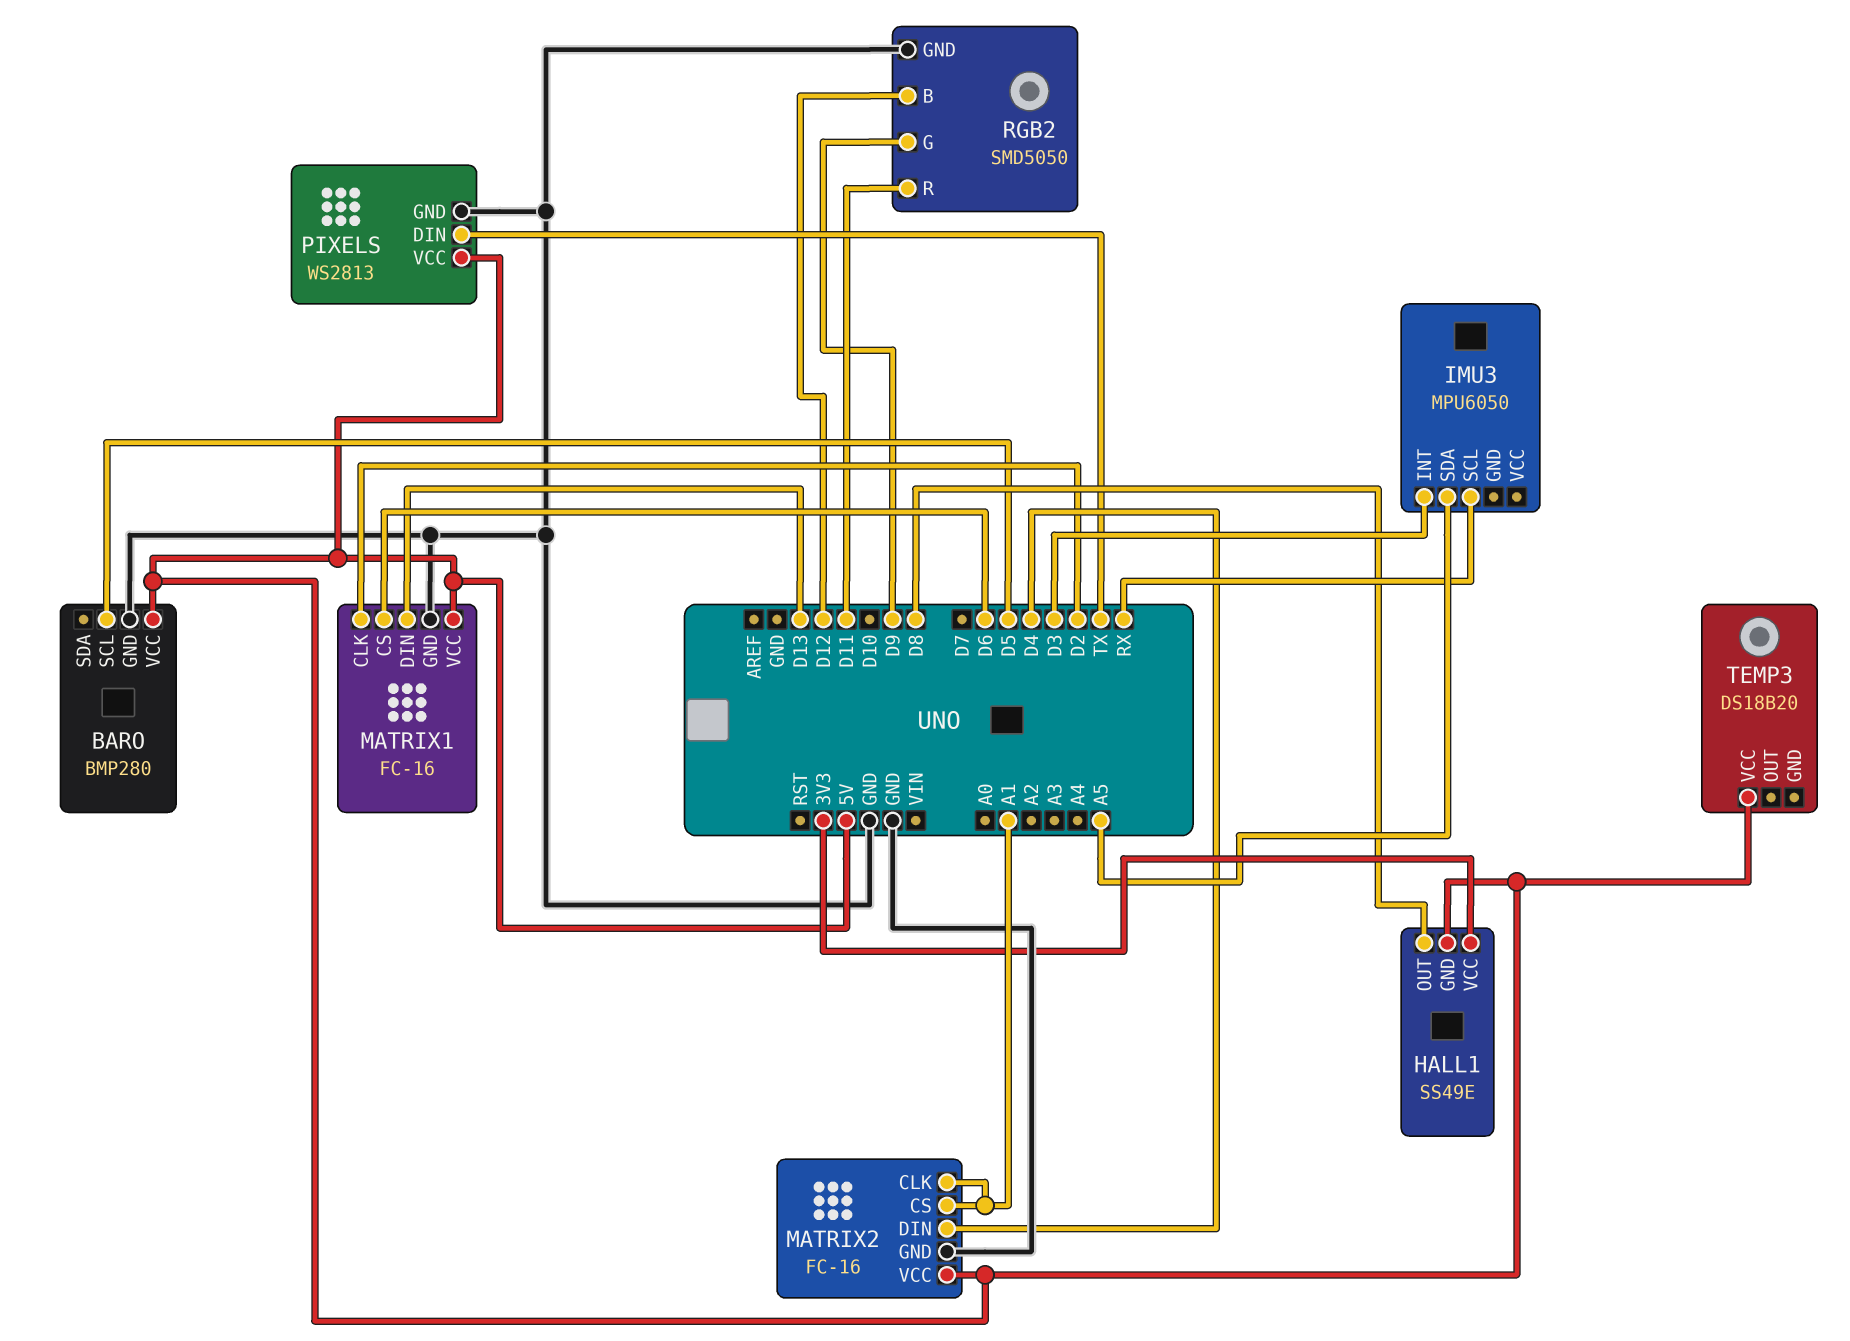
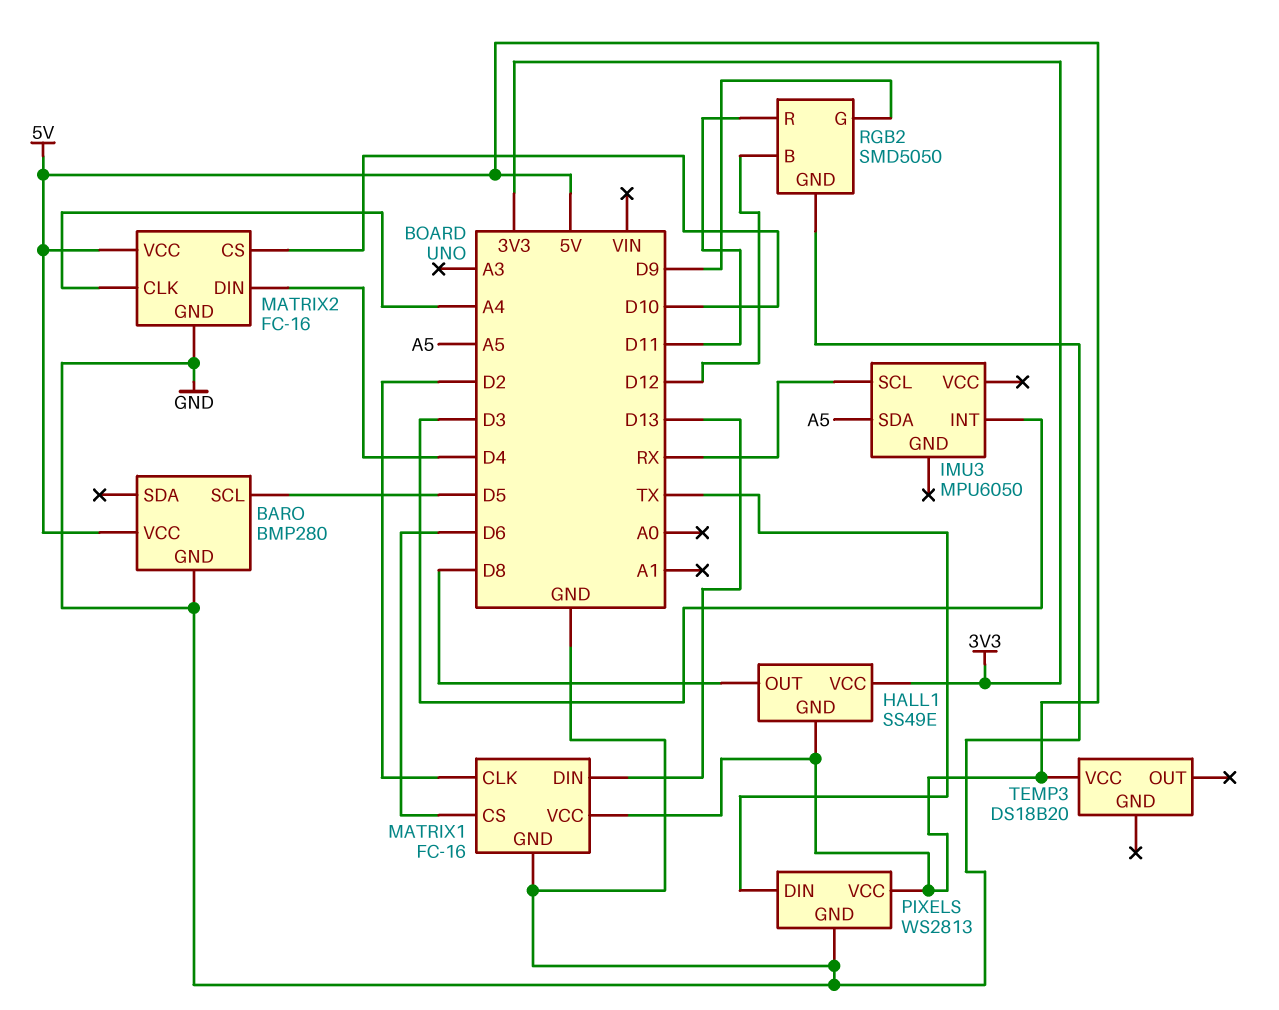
MATRIX2 pin CLK: A1 -> A4
MATRIX2 pin CS: A1 -> D10

